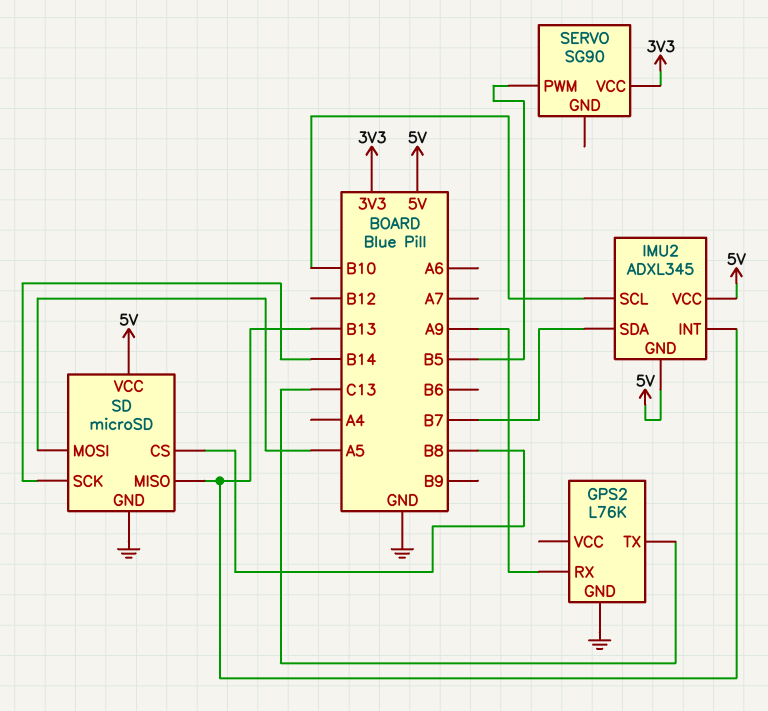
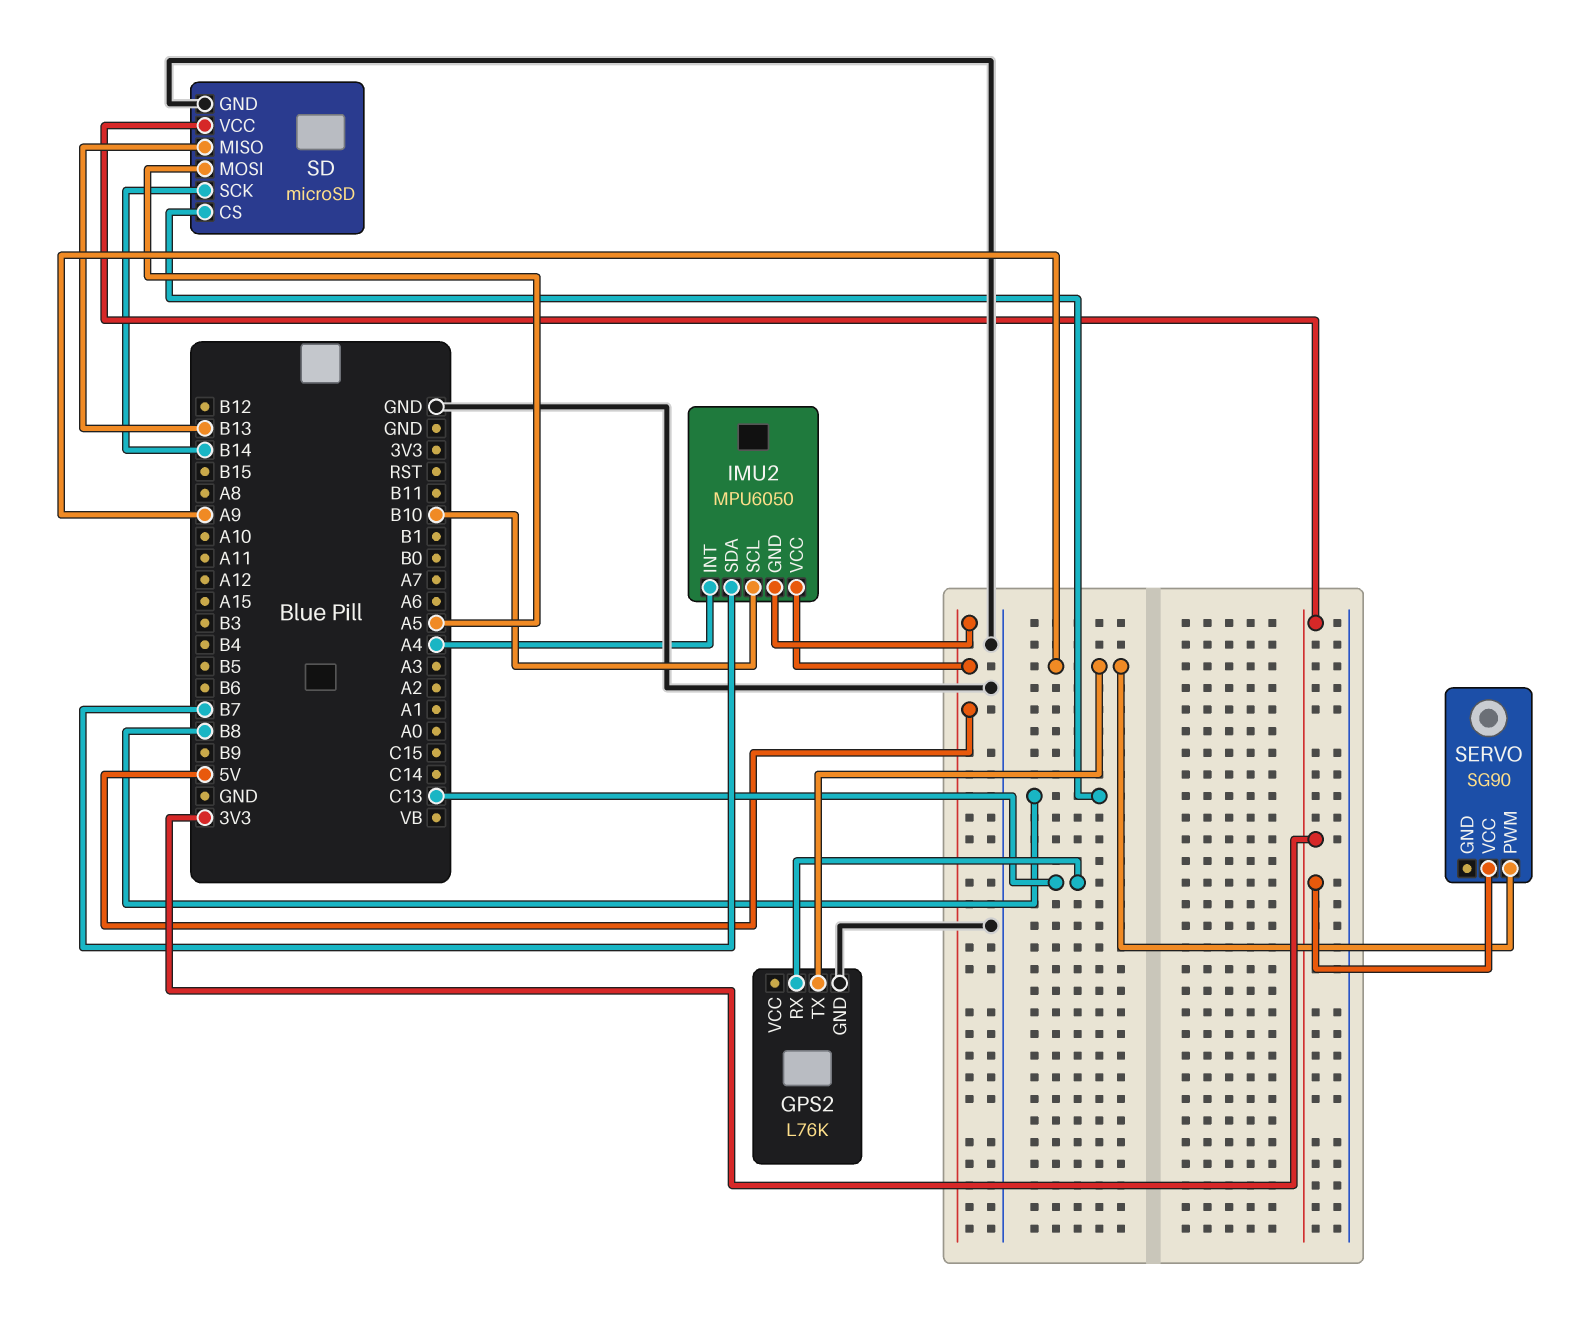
GPS2 pin RX: A9 -> C13
GPS2 pin TX: C13 -> A9
IMU2: ADXL345 -> MPU6050
IMU2 pin INT: B13 -> A4
SD pin VCC: 5V -> 3V3
SERVO pin PWM: B5 -> A9

